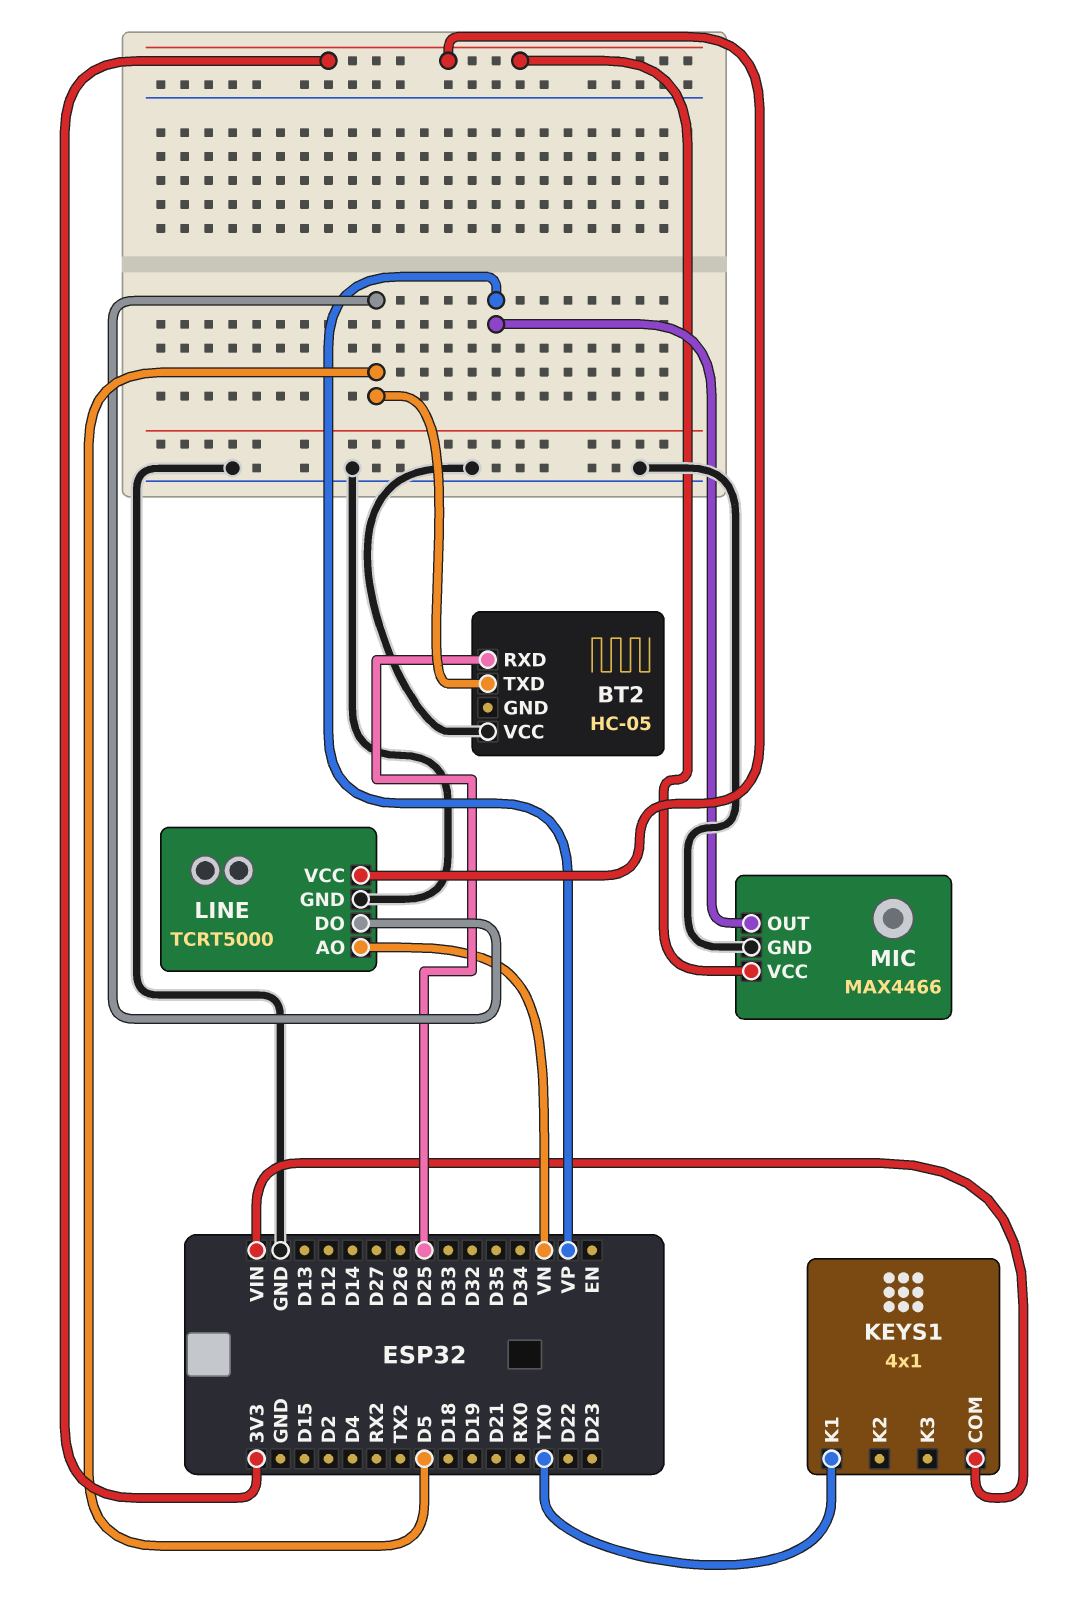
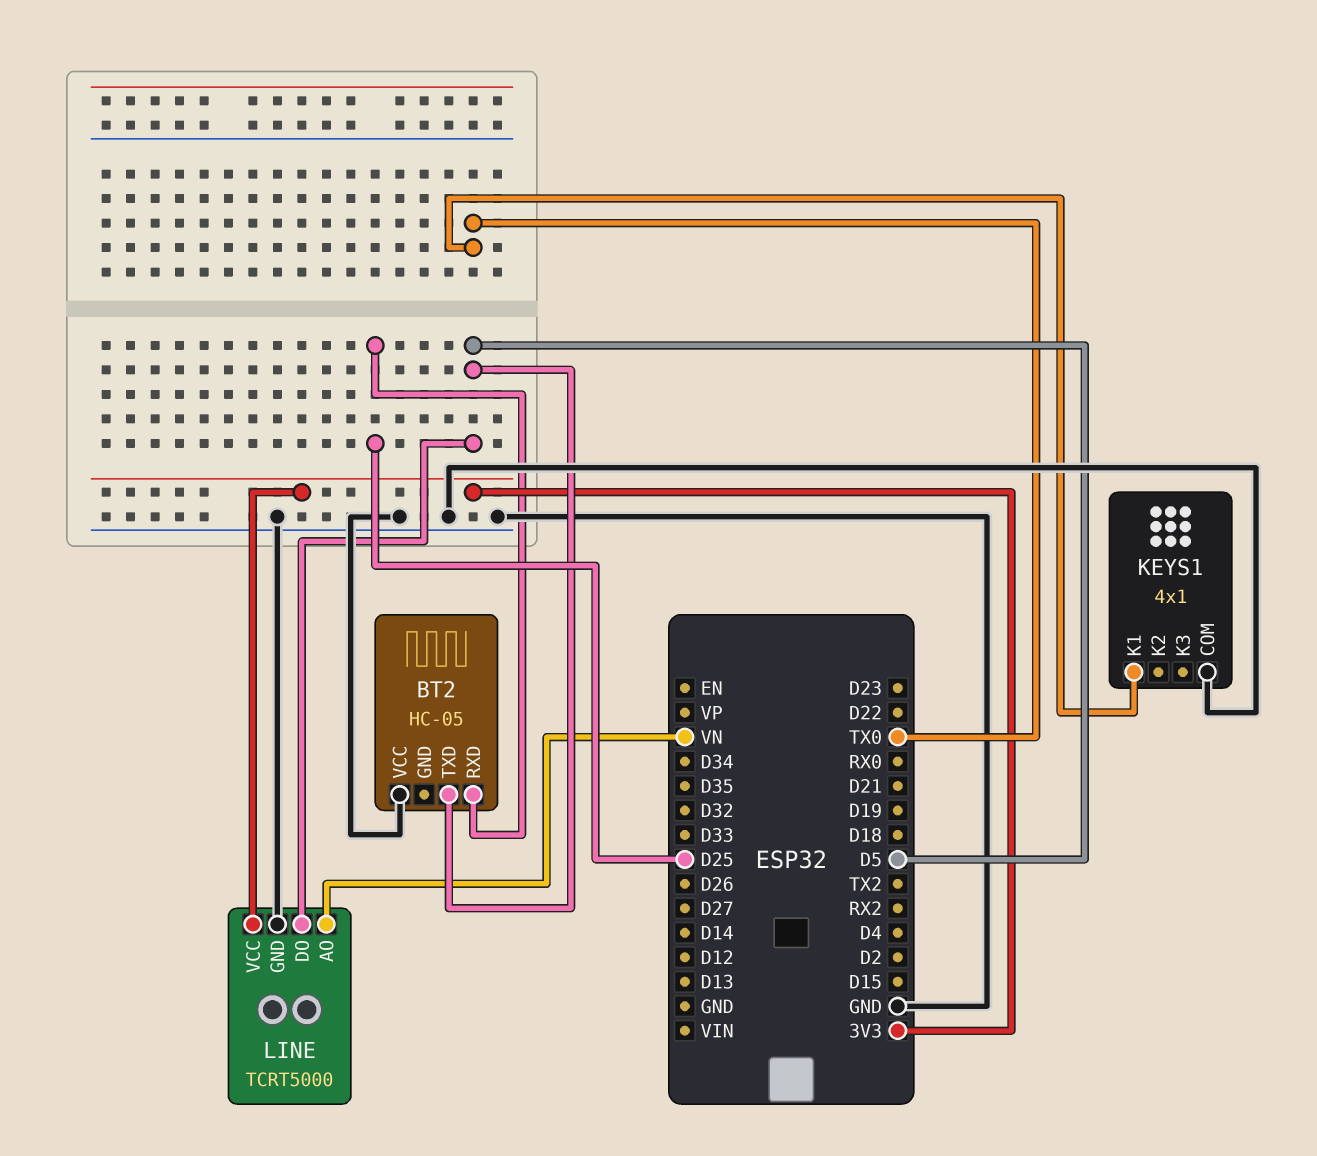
KEYS1 pin COM: VIN -> GND
MIC: MAX4466 -> none
MIC pin GND: GND -> none
MIC pin OUT: VP -> none
MIC pin VCC: 3V3 -> none

